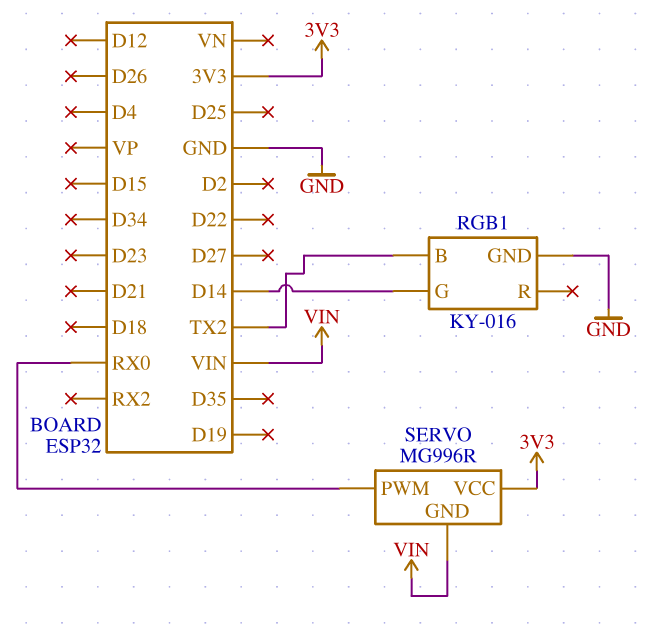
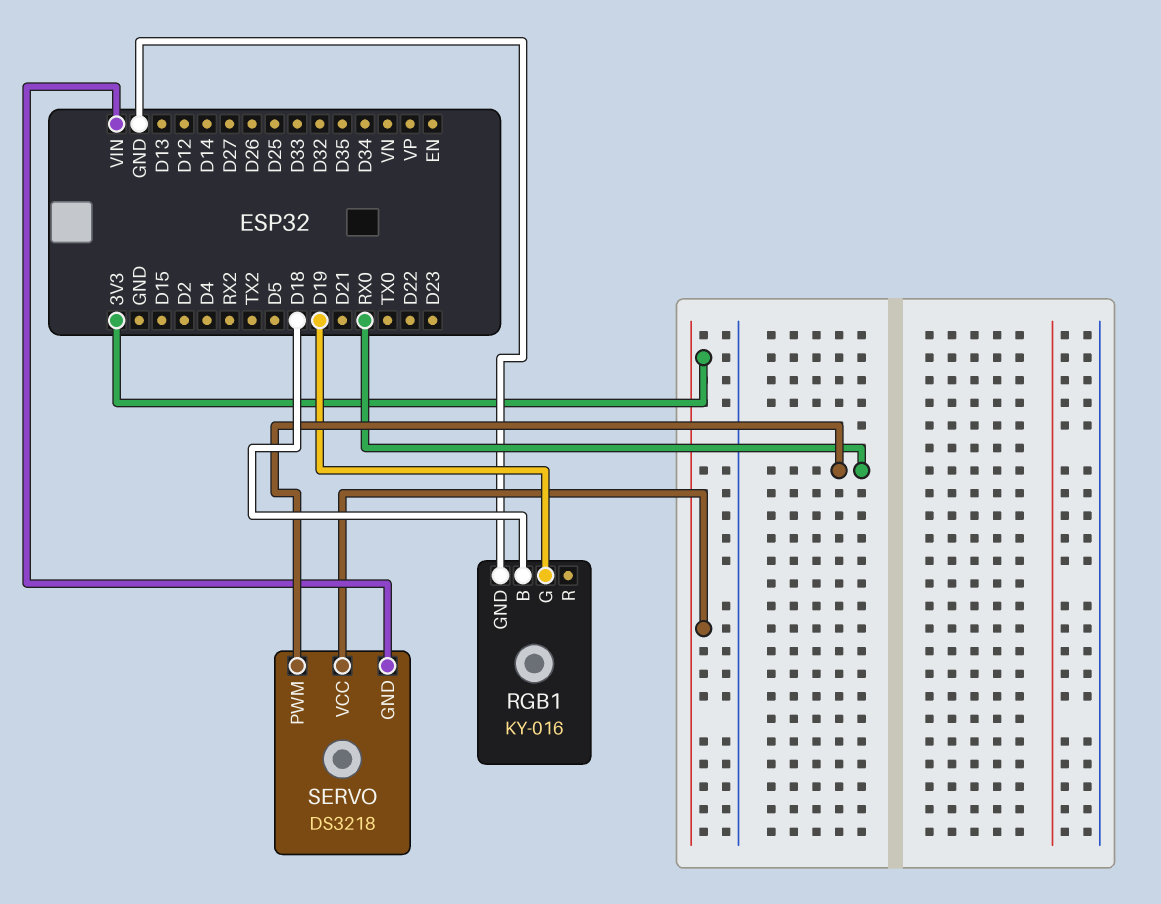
RGB1 pin B: TX2 -> D18
RGB1 pin G: D14 -> D19
SERVO: MG996R -> DS3218

